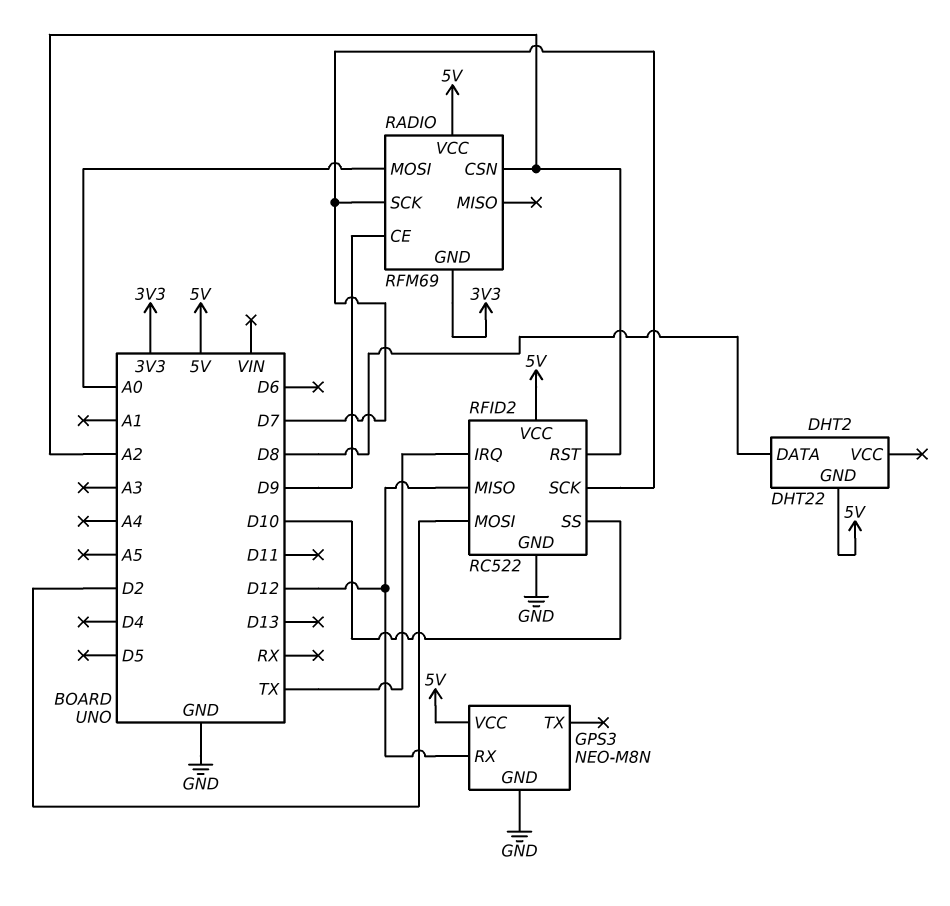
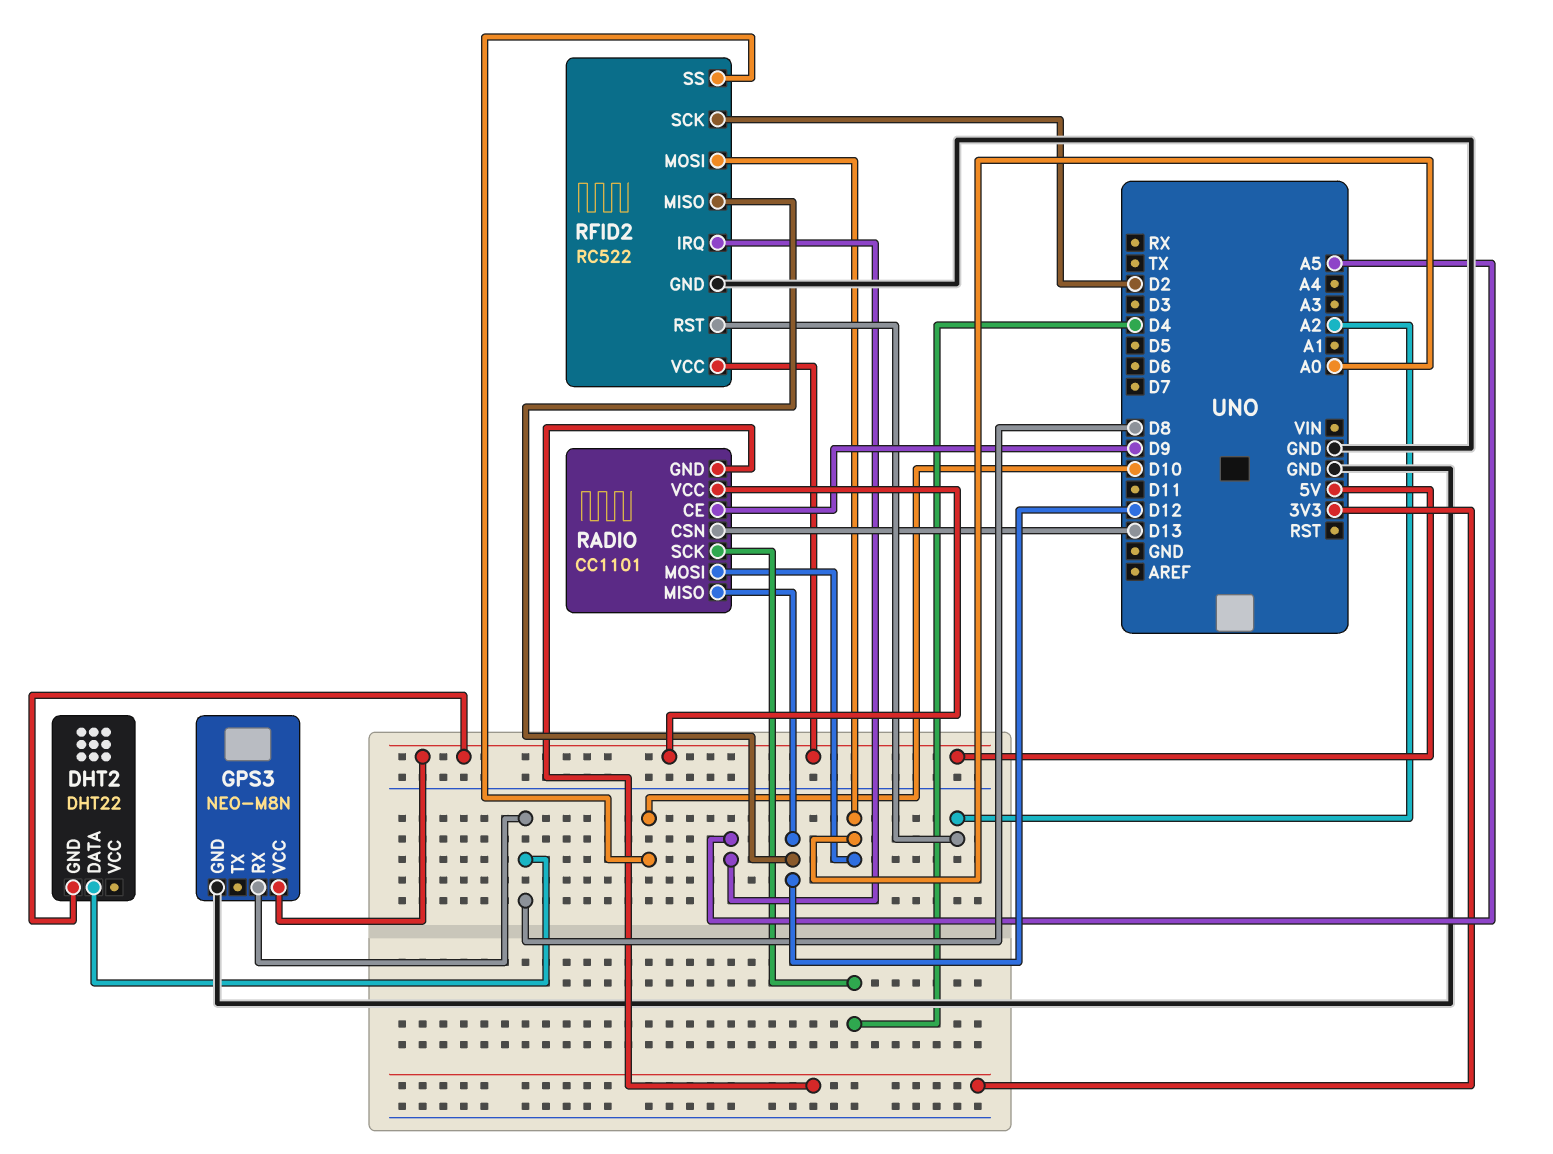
GPS3 pin RX: D12 -> D8
RADIO: RFM69 -> CC1101
RADIO pin CSN: A2 -> D13
RADIO pin MISO: none -> D12
RADIO pin SCK: D7 -> D4
RFID2 pin IRQ: TX -> A5
RFID2 pin MOSI: D2 -> A0
RFID2 pin SCK: D7 -> D2

